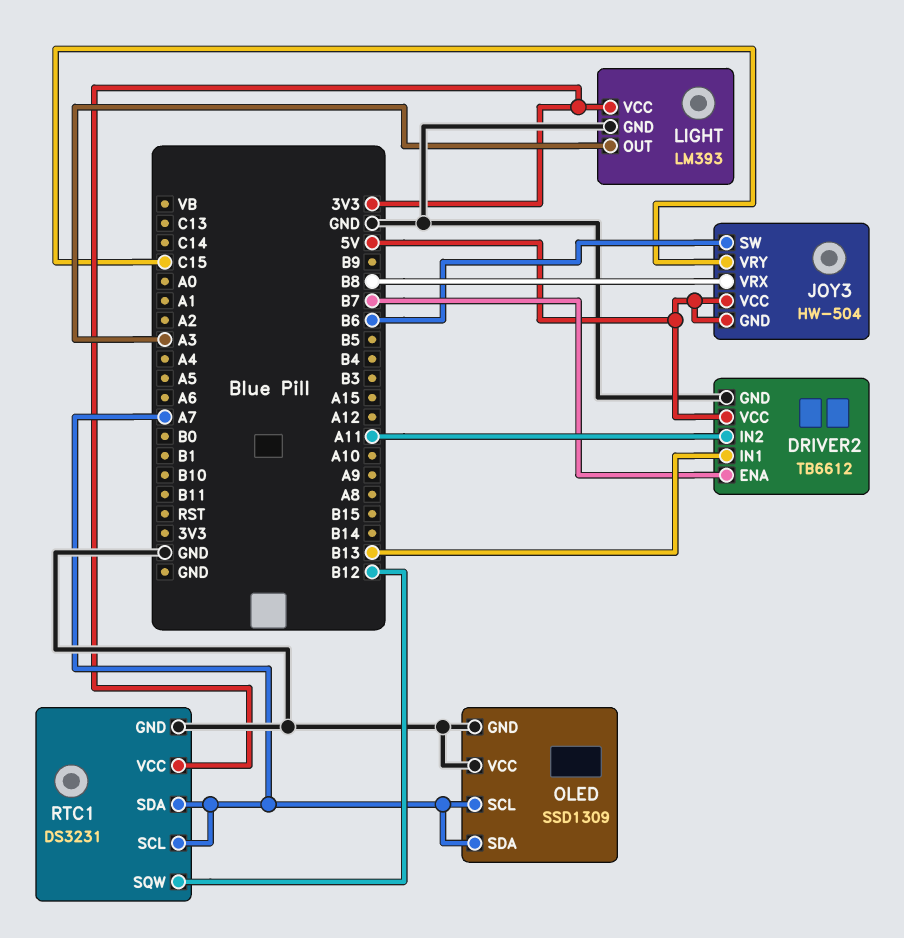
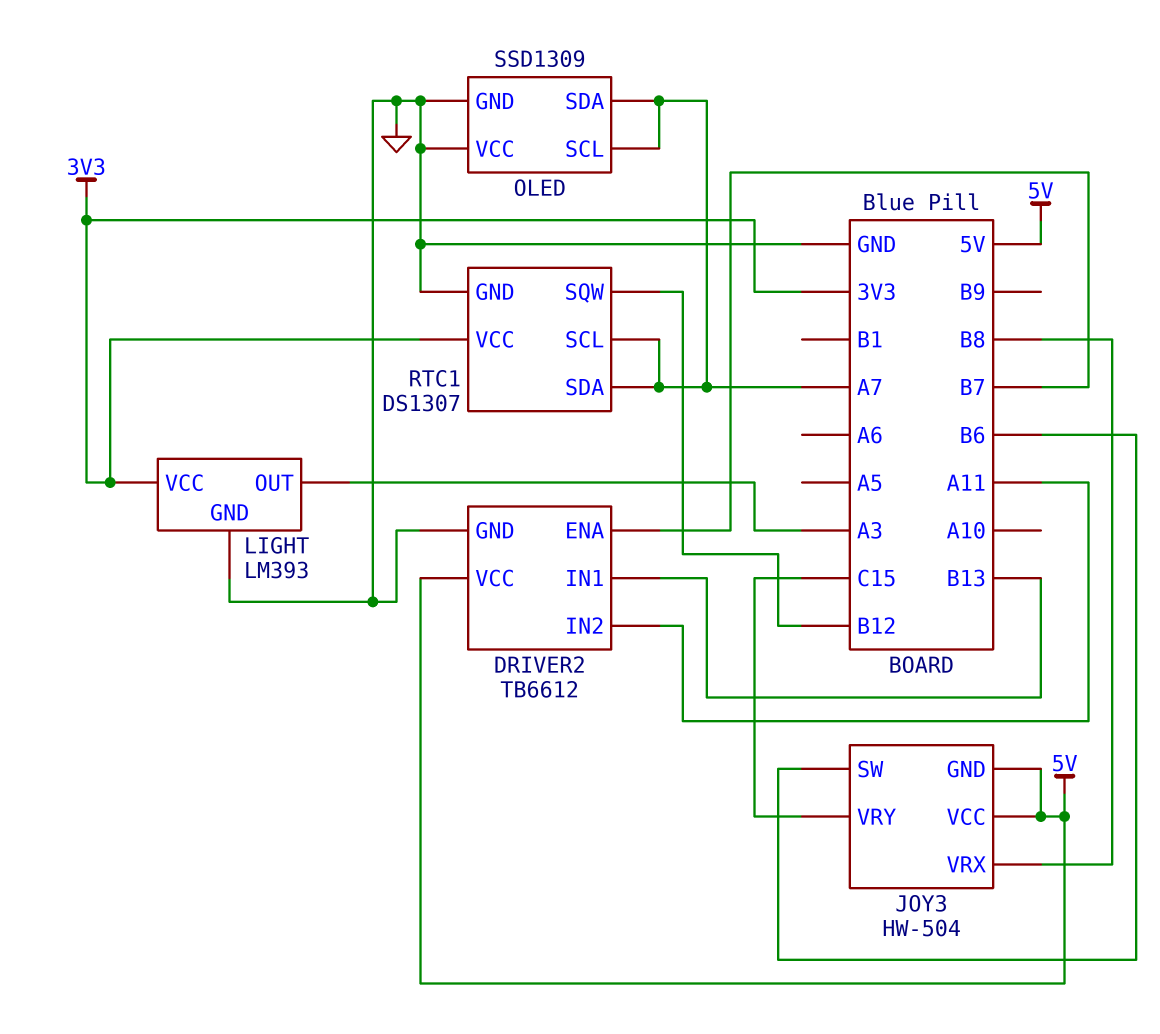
RTC1: DS3231 -> DS1307

